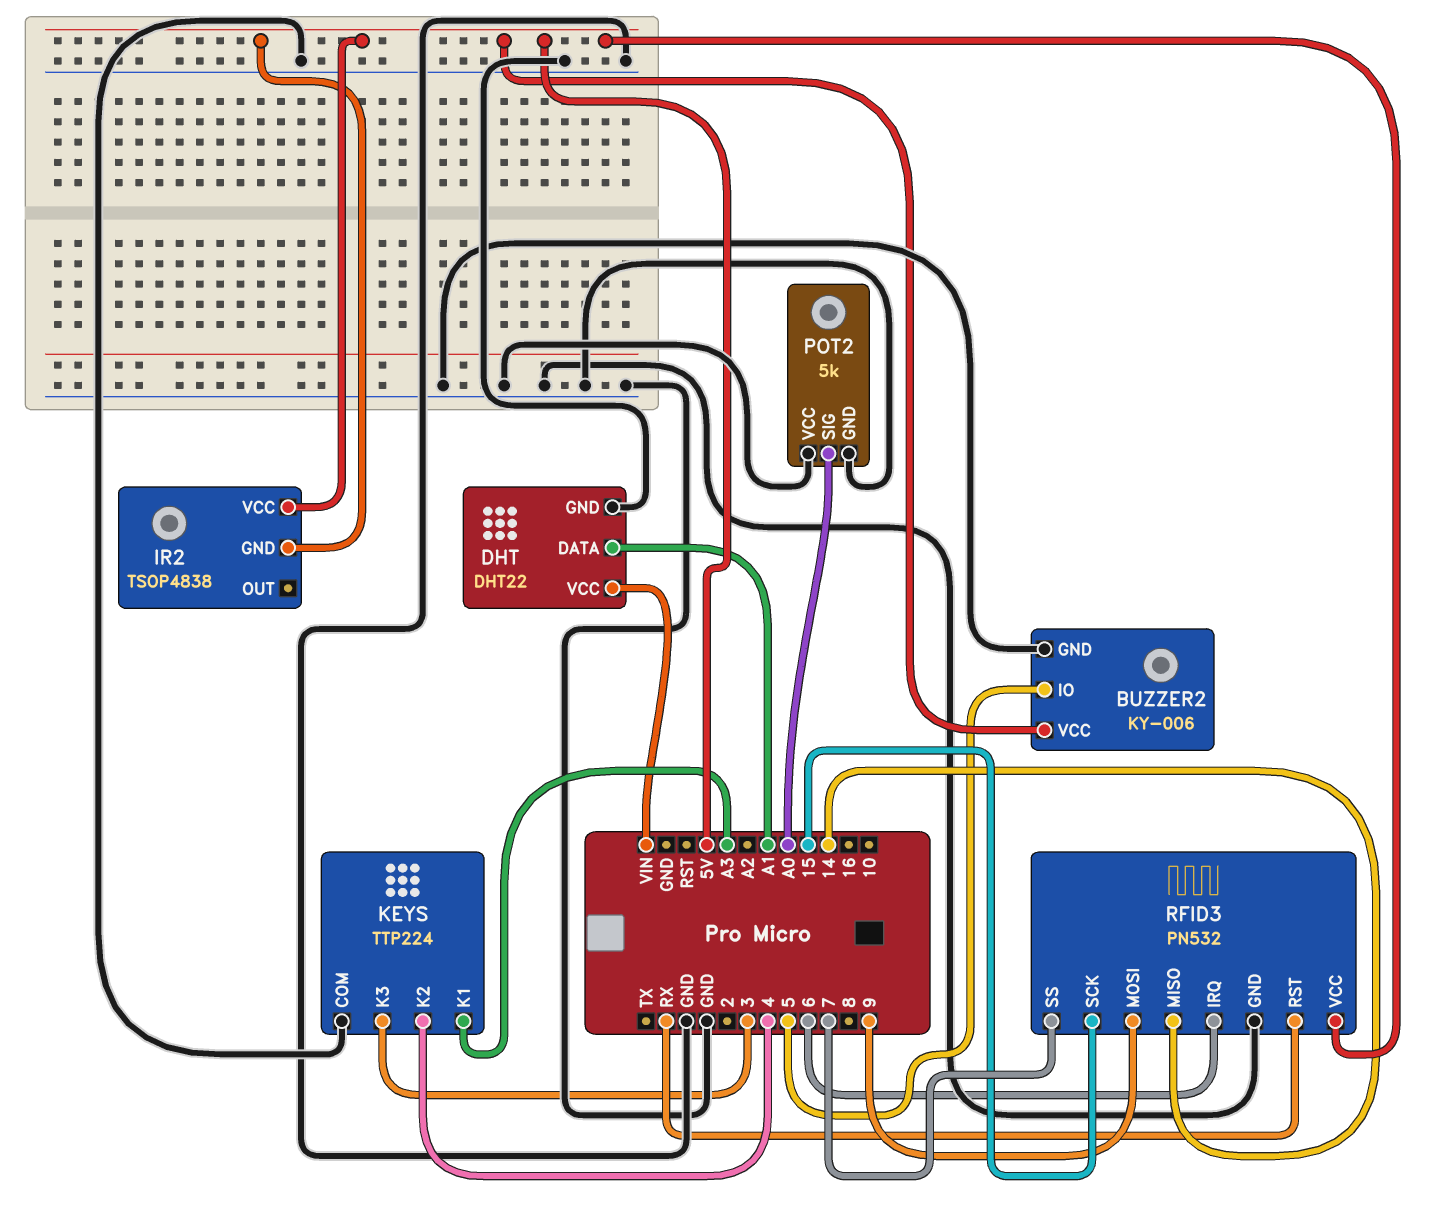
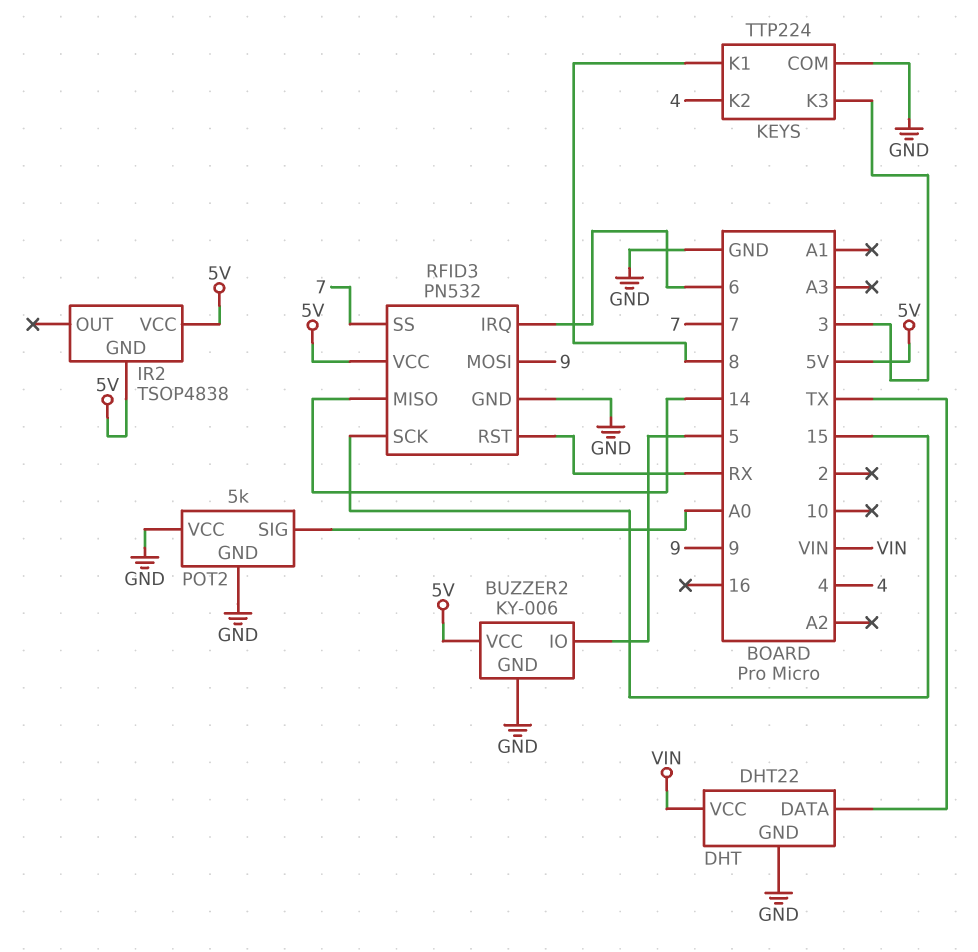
DHT pin DATA: A1 -> TX
KEYS pin K1: A3 -> 8

